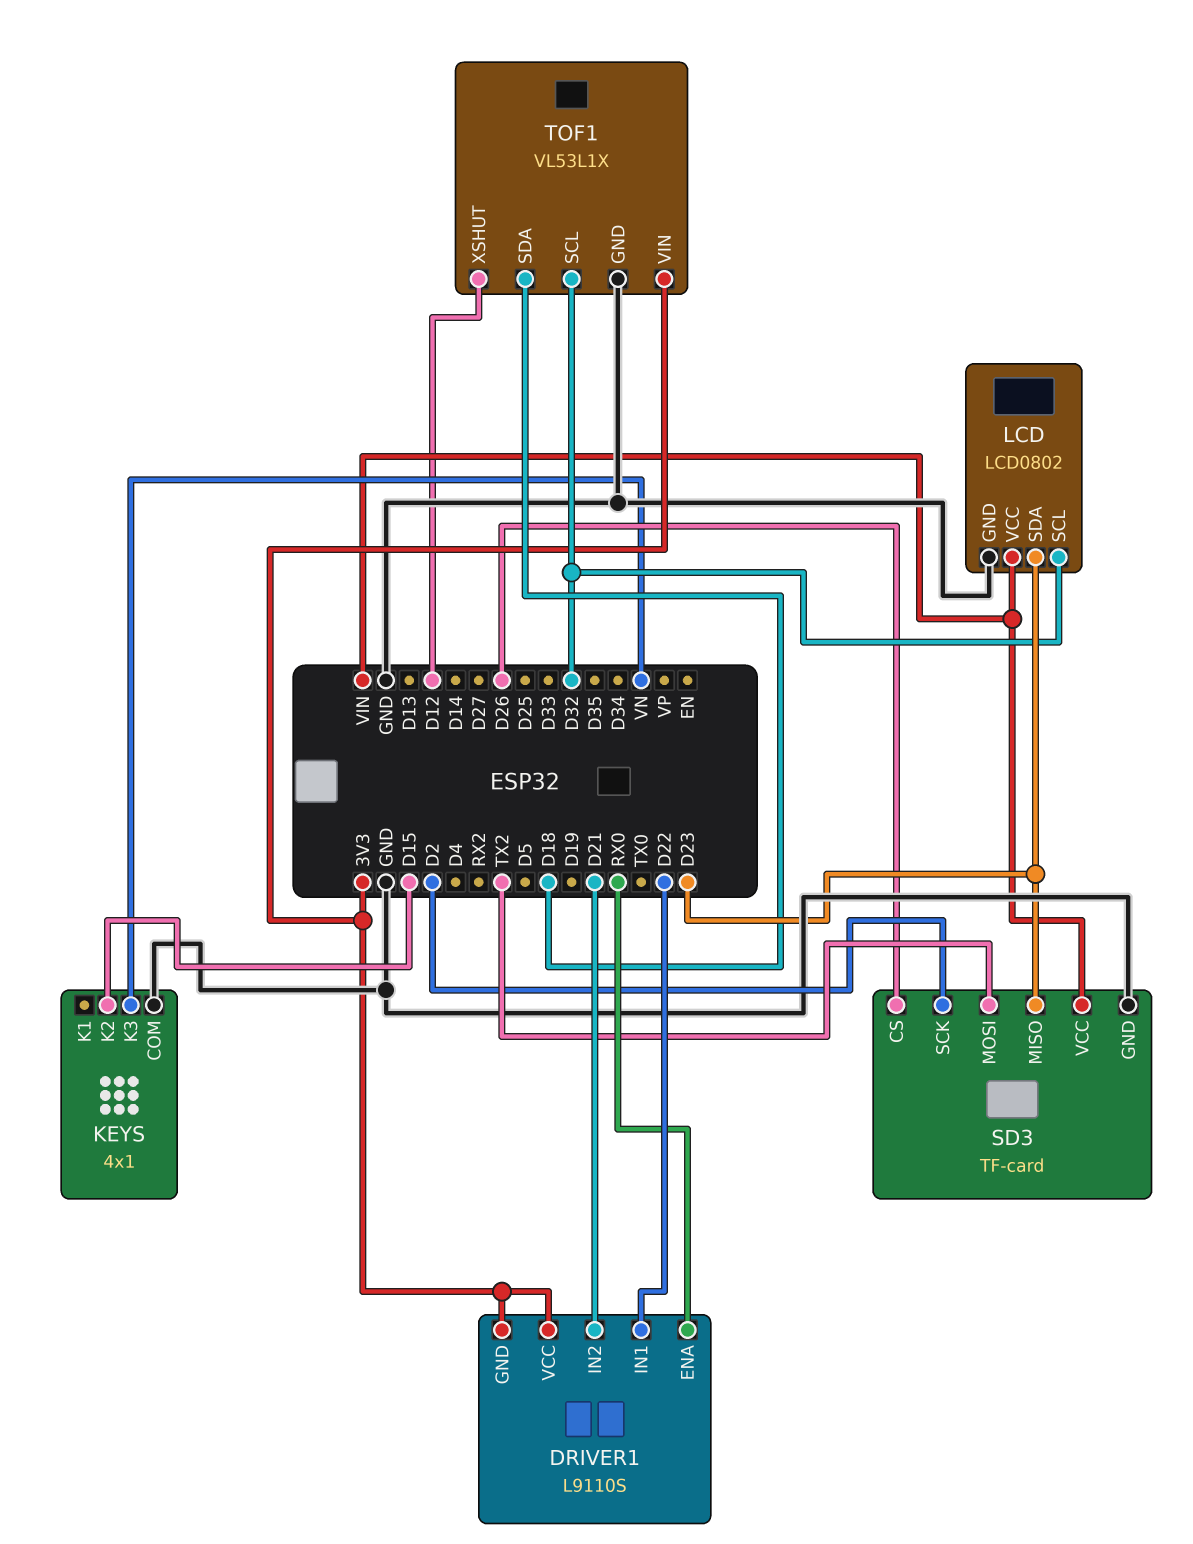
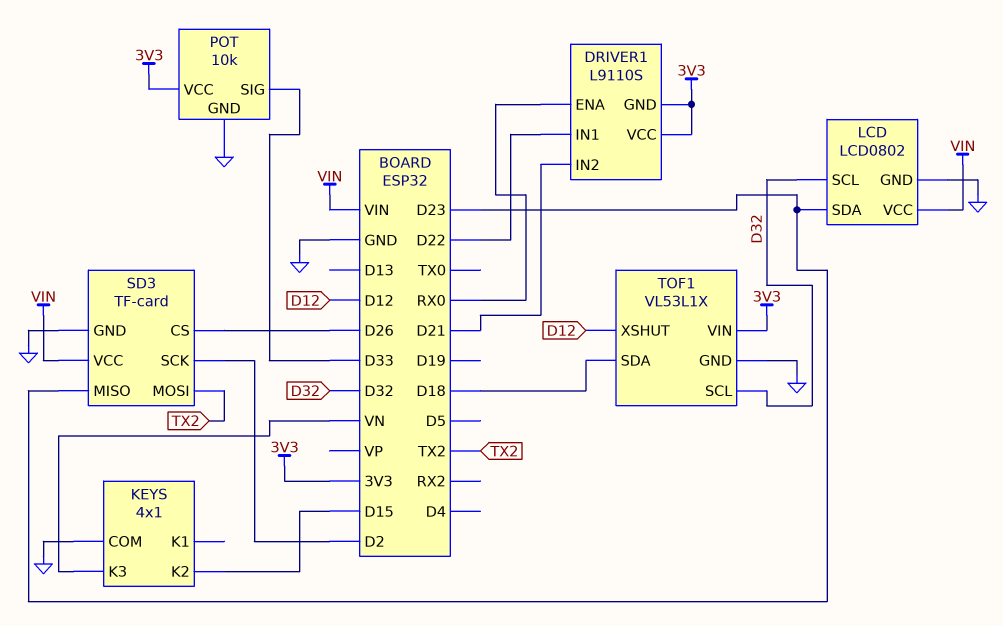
POT: none -> 10k
POT pin GND: none -> GND
POT pin SIG: none -> D33
POT pin VCC: none -> 3V3

